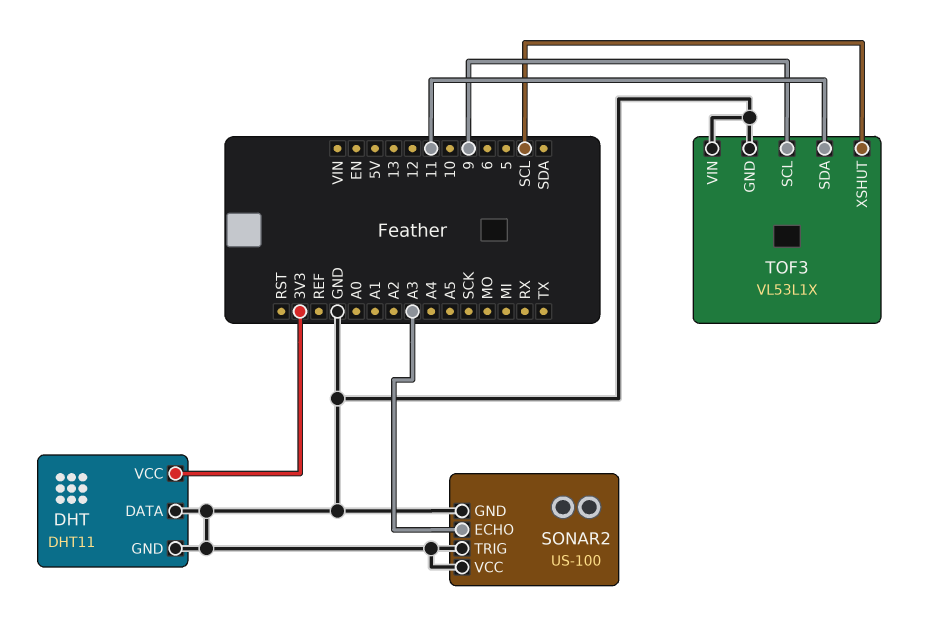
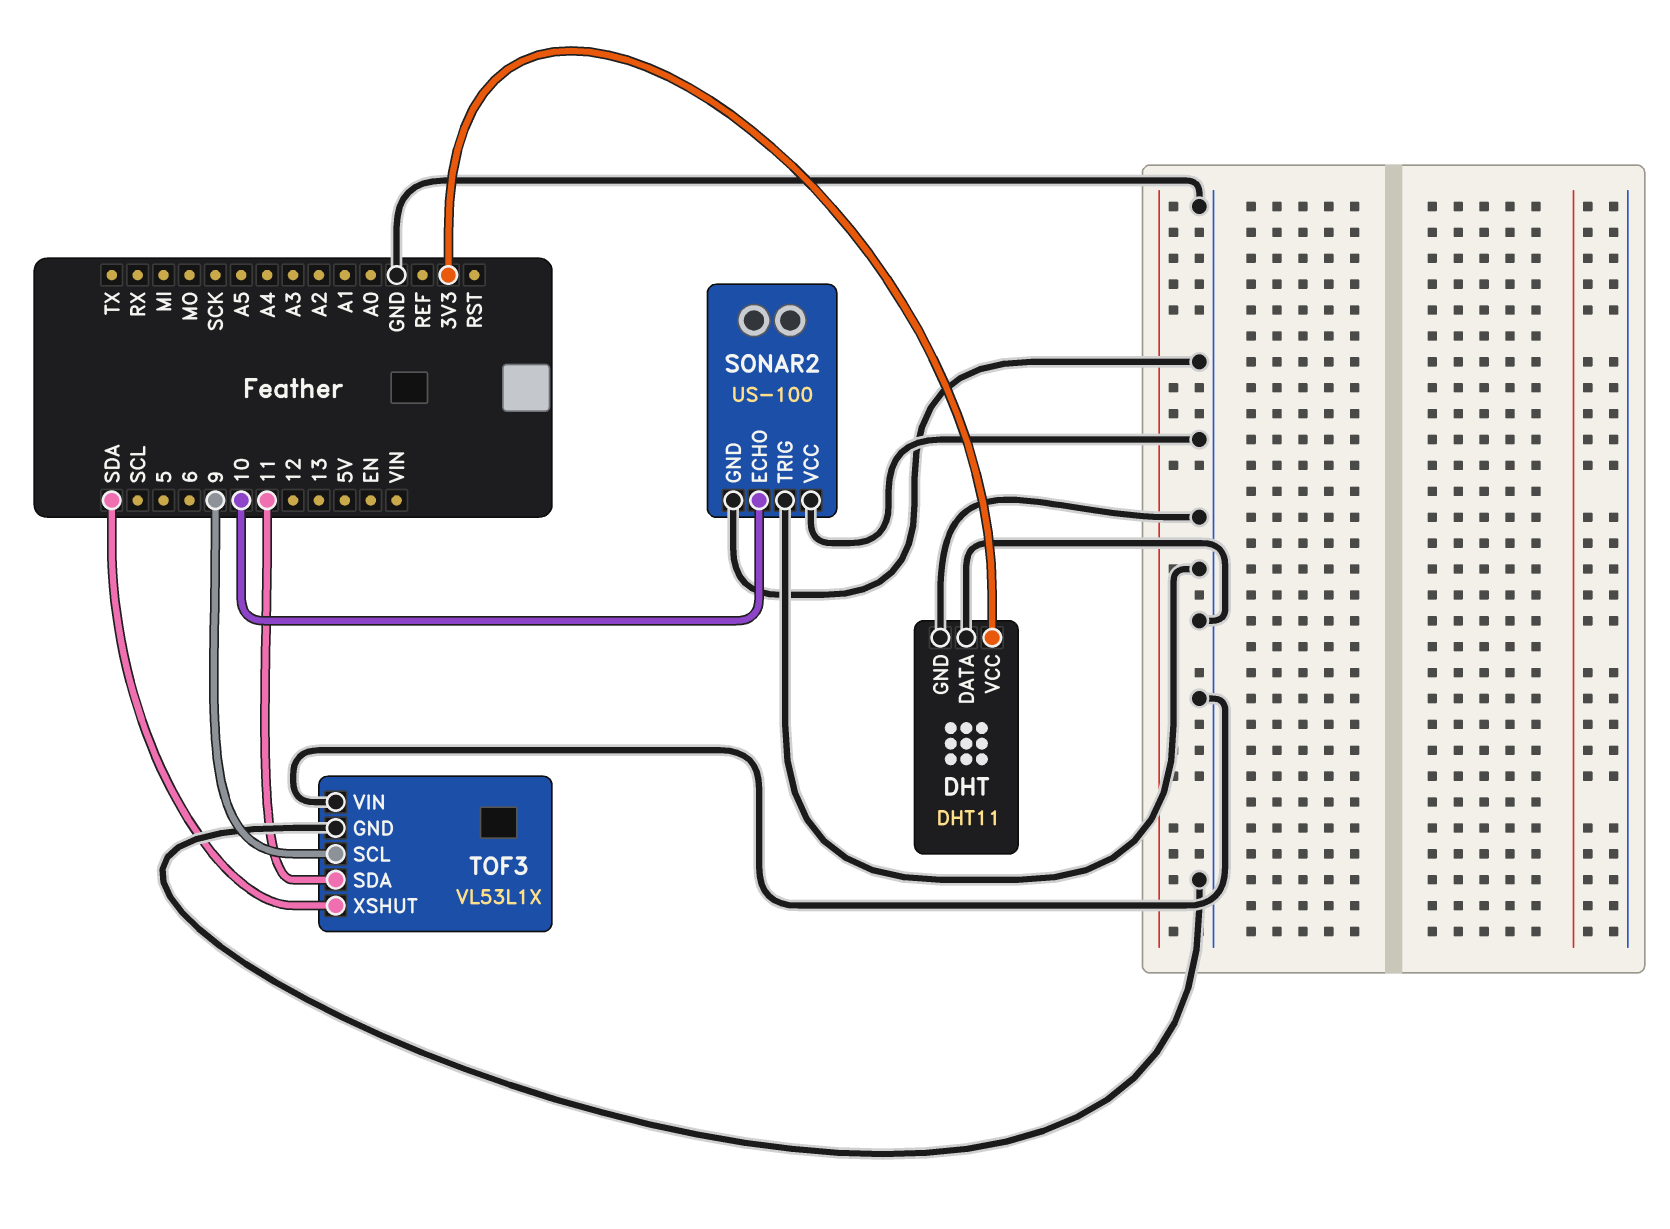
SONAR2 pin ECHO: A3 -> 10
TOF3 pin XSHUT: SCL -> SDA

